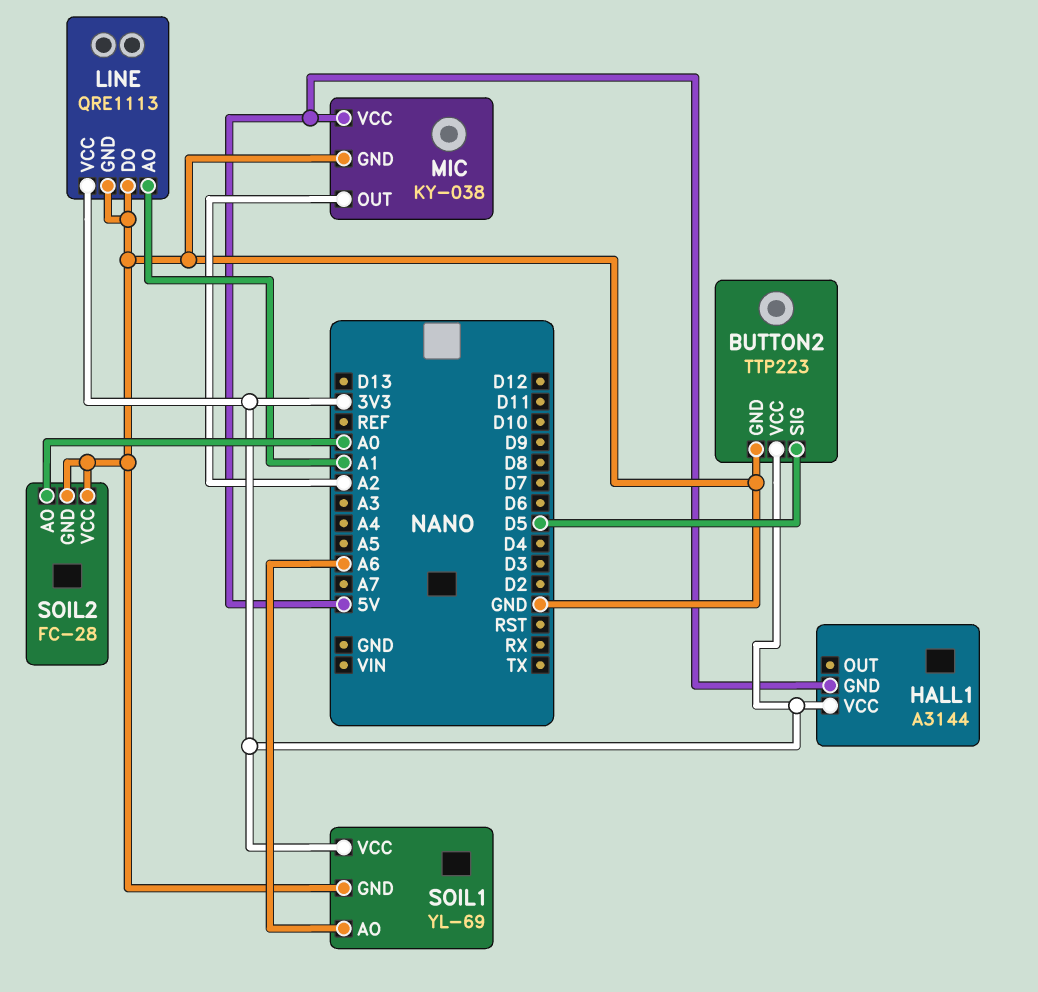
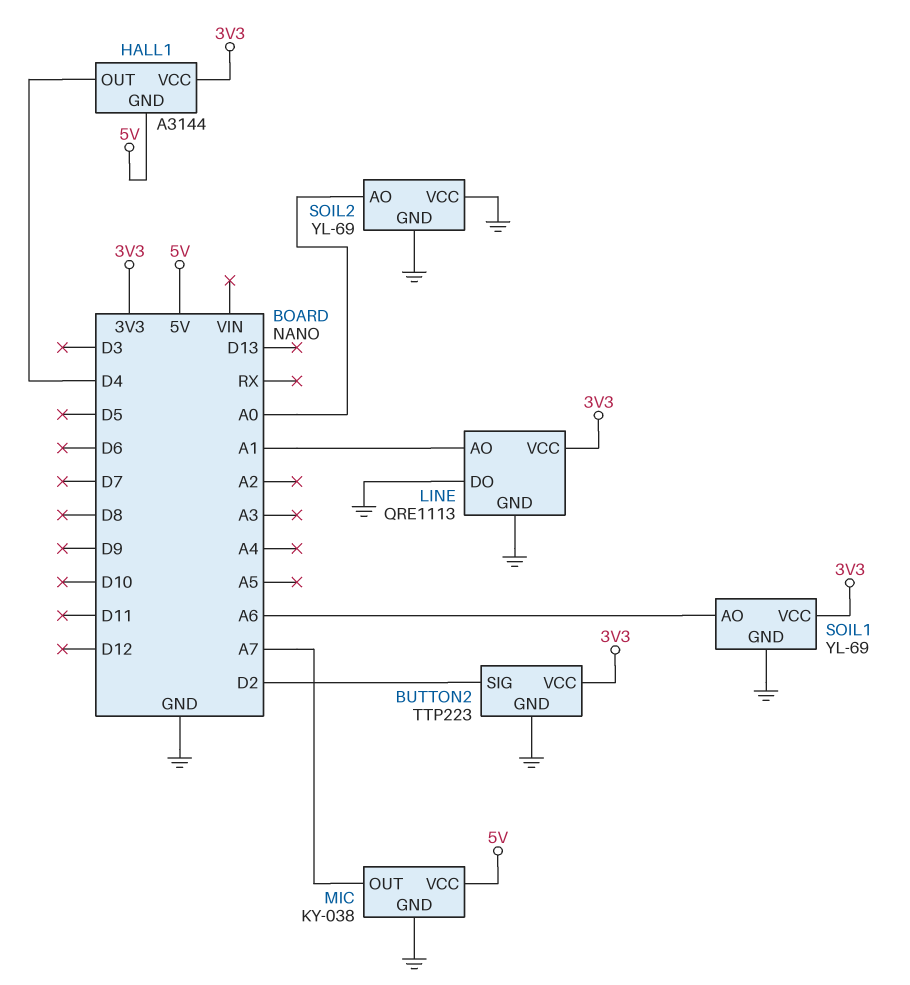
BUTTON2 pin SIG: D5 -> D2
HALL1 pin OUT: none -> D4
MIC pin OUT: A2 -> A7
SOIL2: FC-28 -> YL-69

